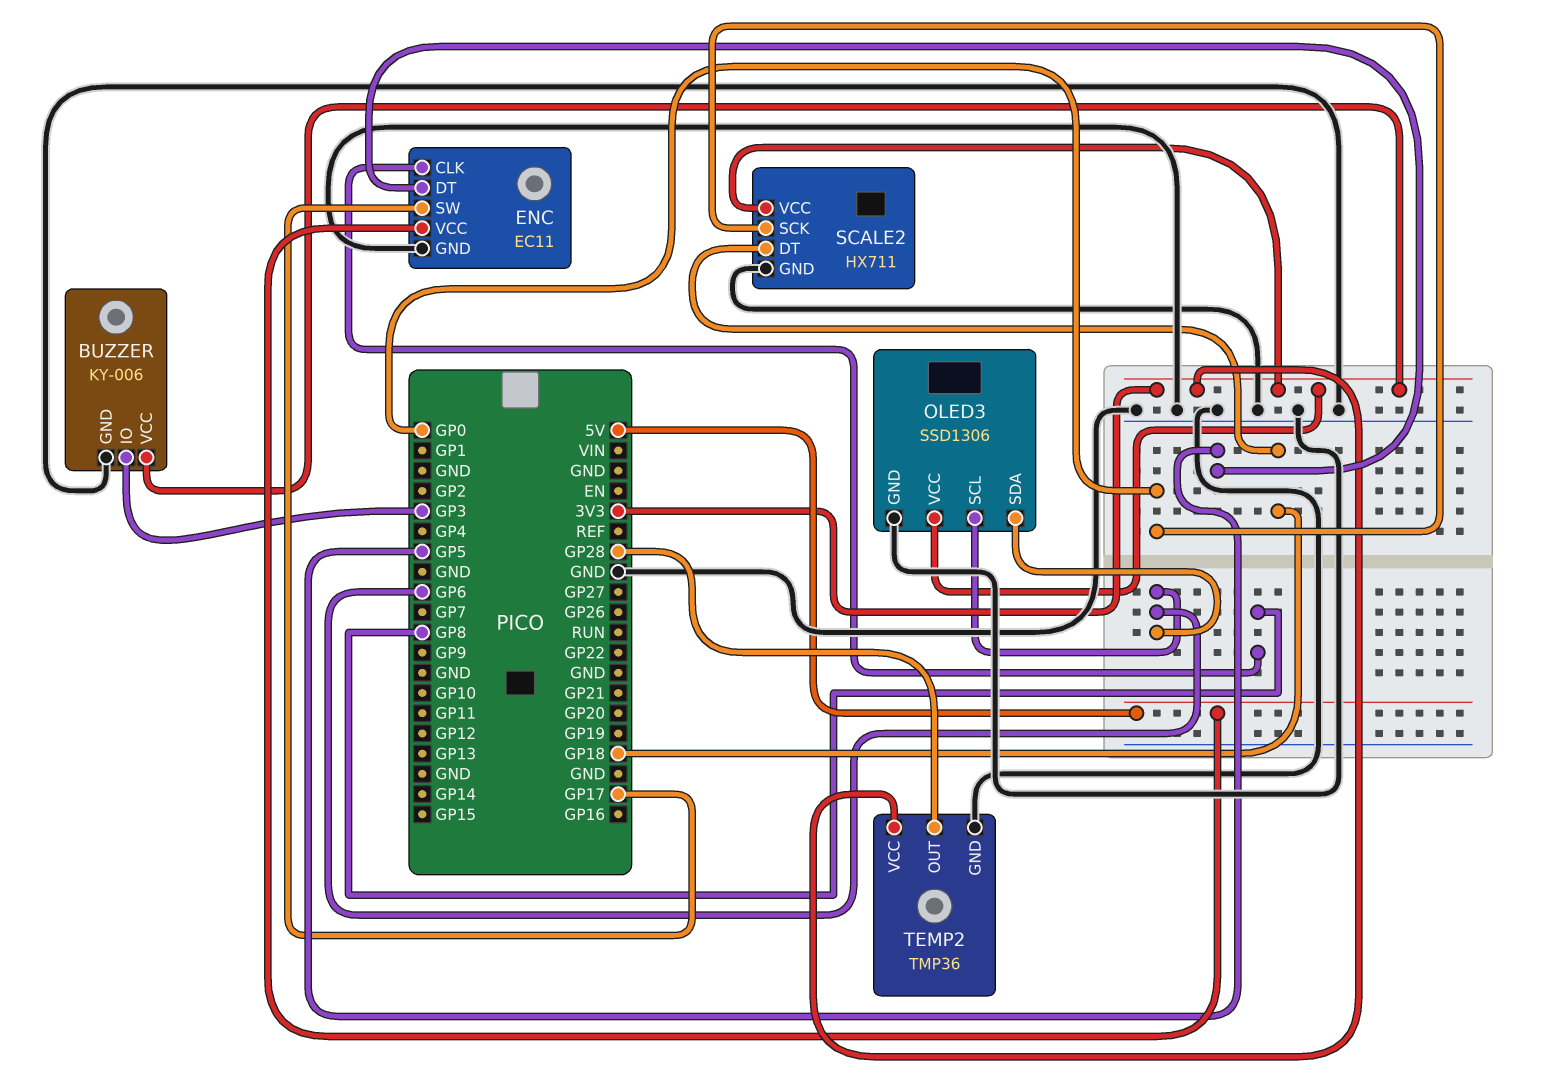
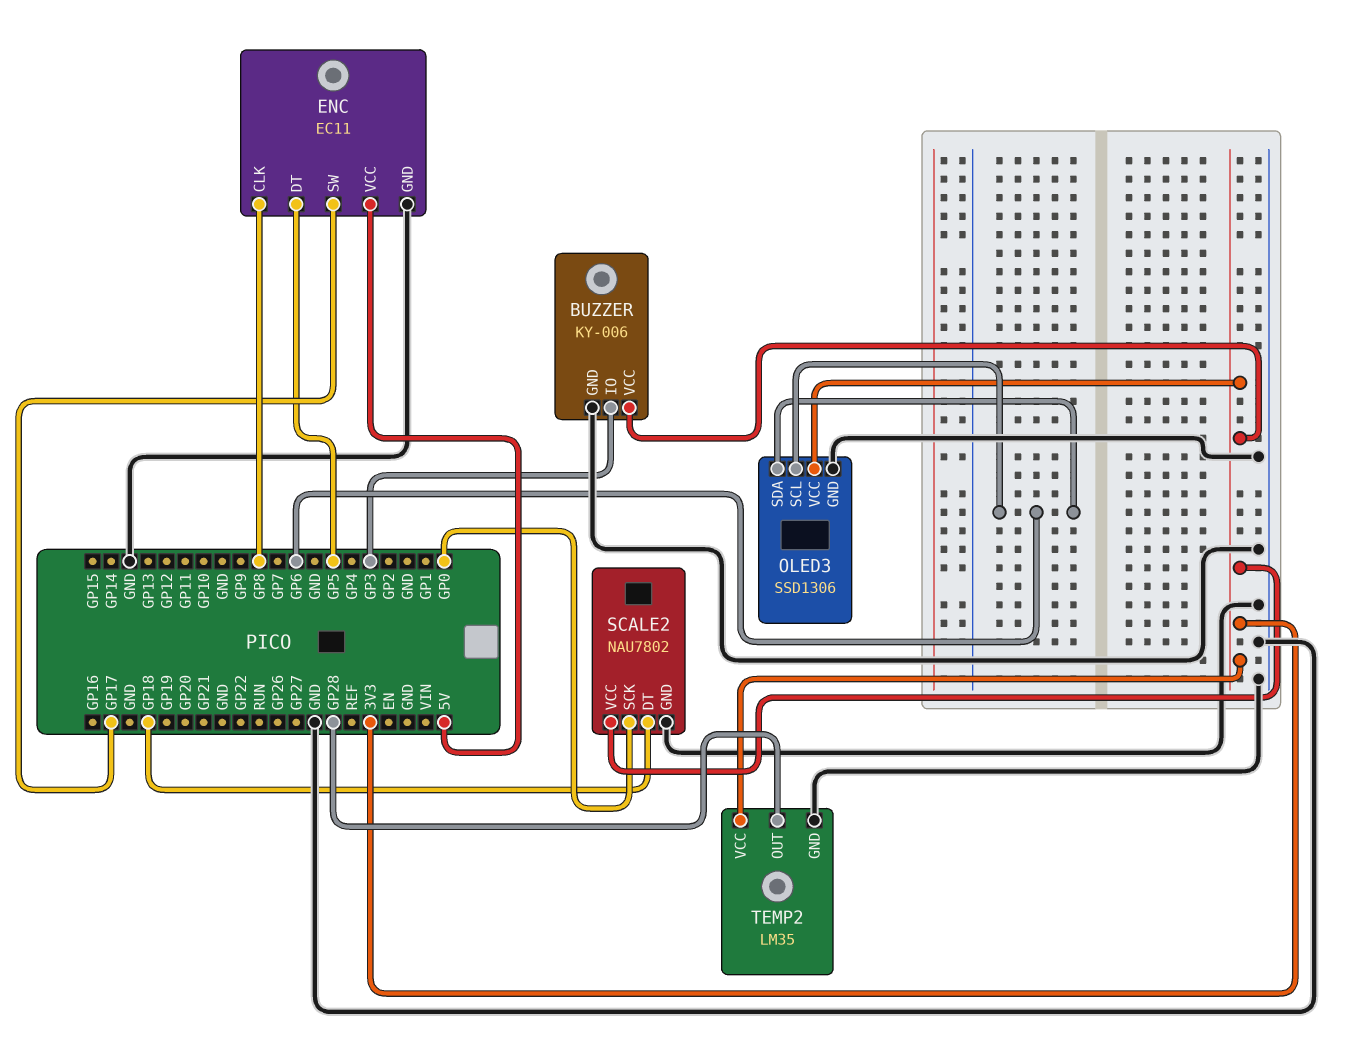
SCALE2: HX711 -> NAU7802
TEMP2: TMP36 -> LM35

